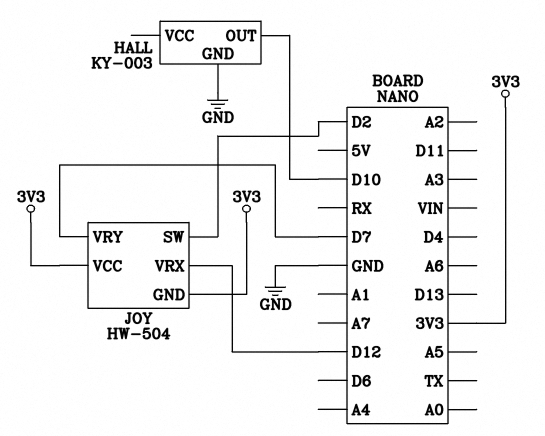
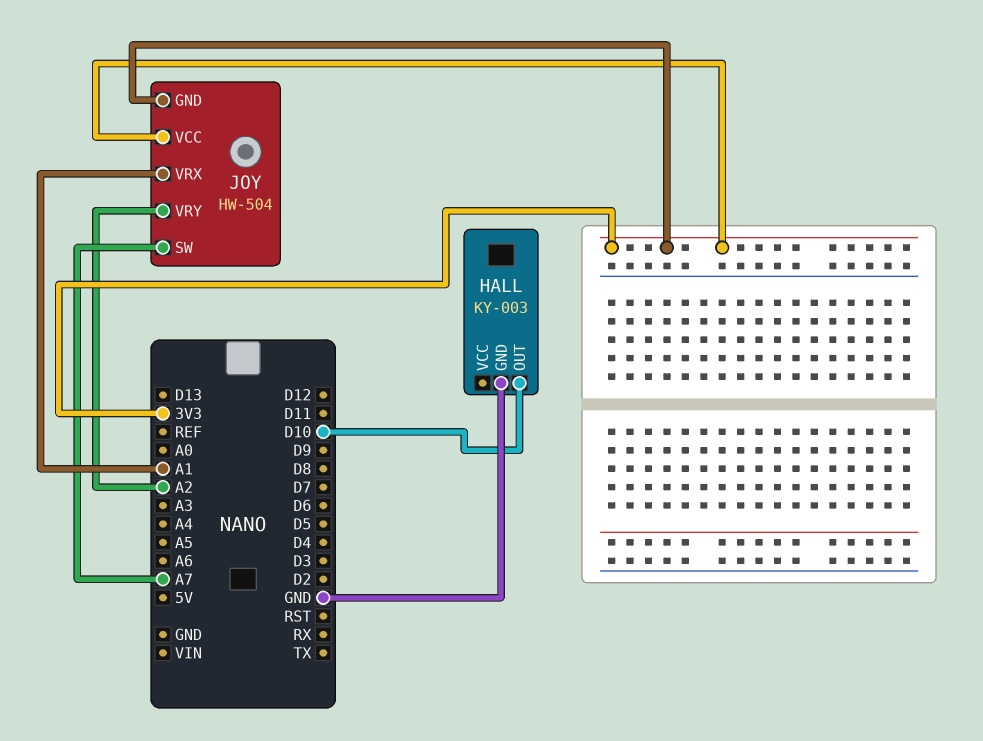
JOY pin SW: D2 -> A7
JOY pin VRX: D12 -> A1
JOY pin VRY: D7 -> A2

